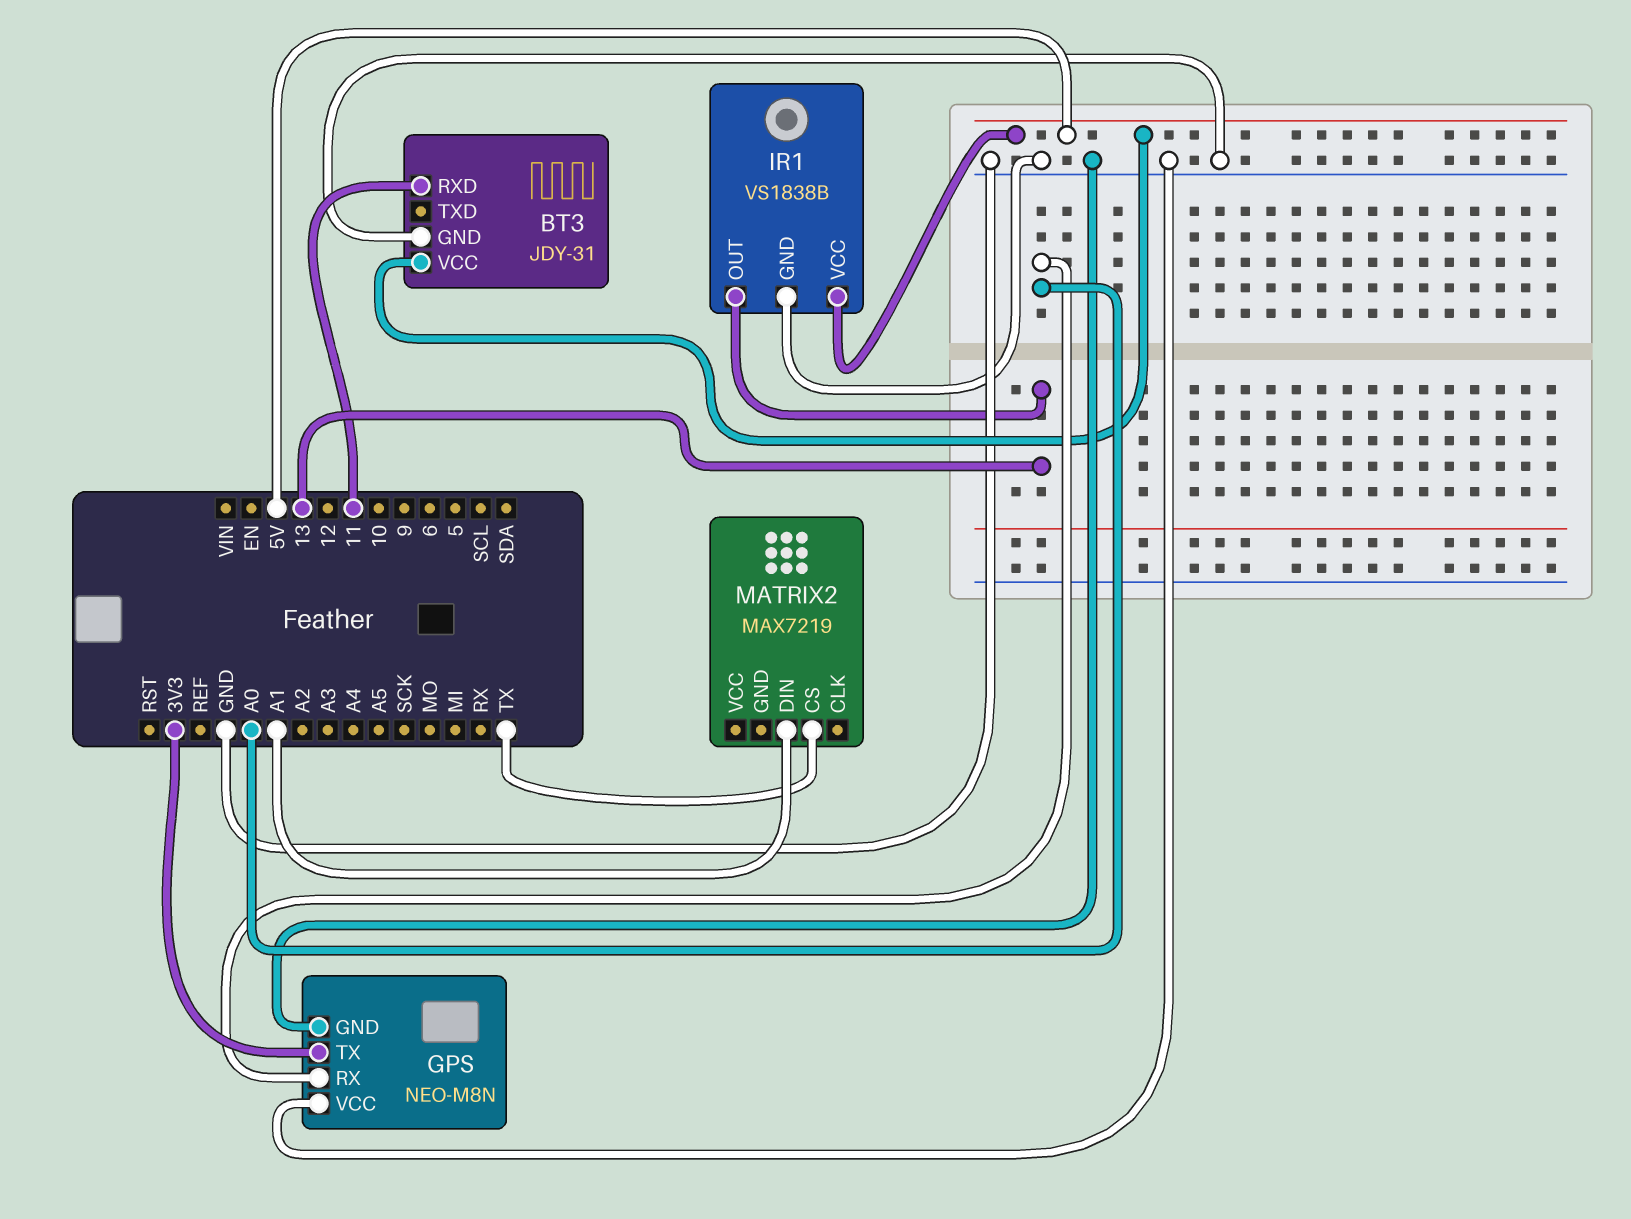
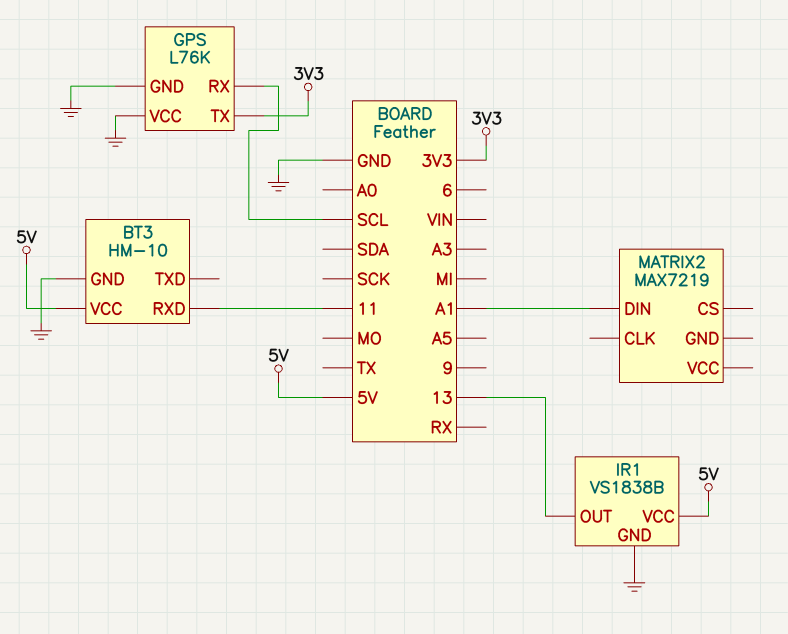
BT3: JDY-31 -> HM-10
GPS: NEO-M8N -> L76K
GPS pin RX: A0 -> SCL
MATRIX2 pin CS: TX -> none

